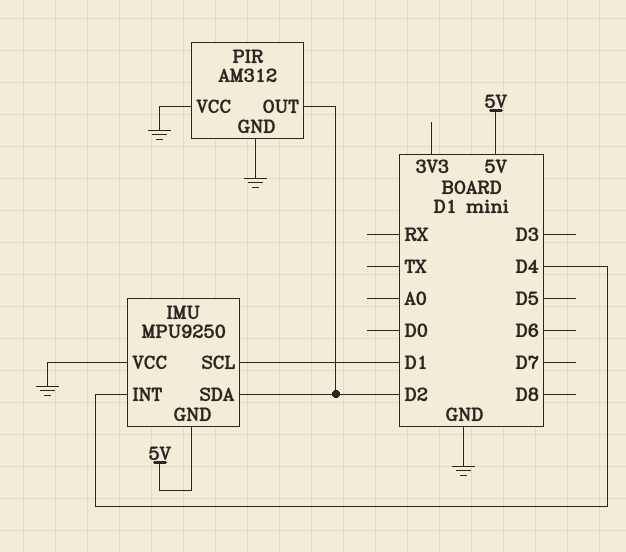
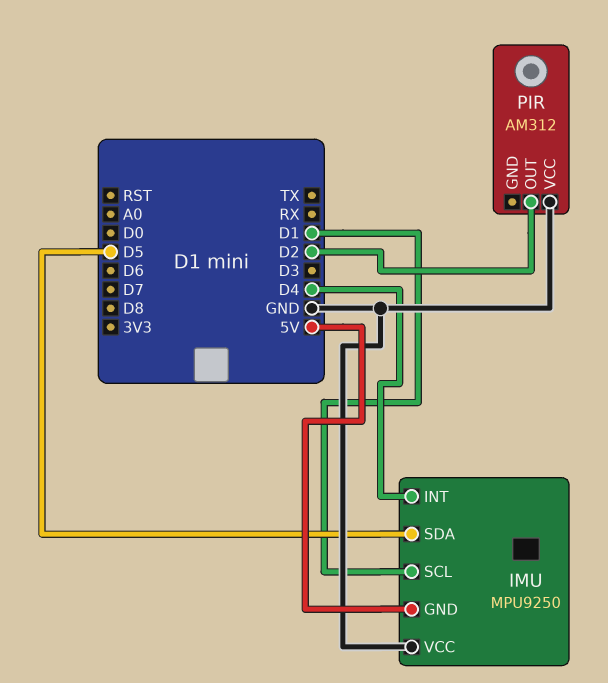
IMU pin SDA: D2 -> D5
PIR pin GND: GND -> none

